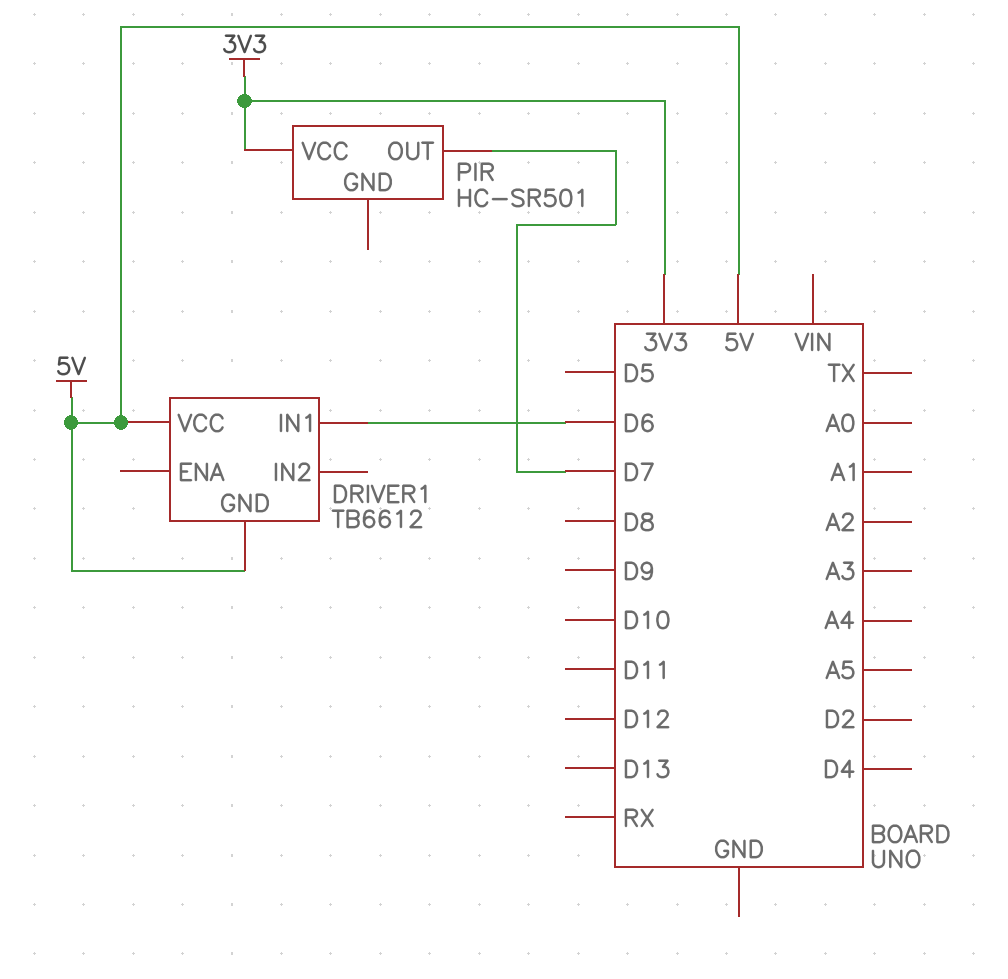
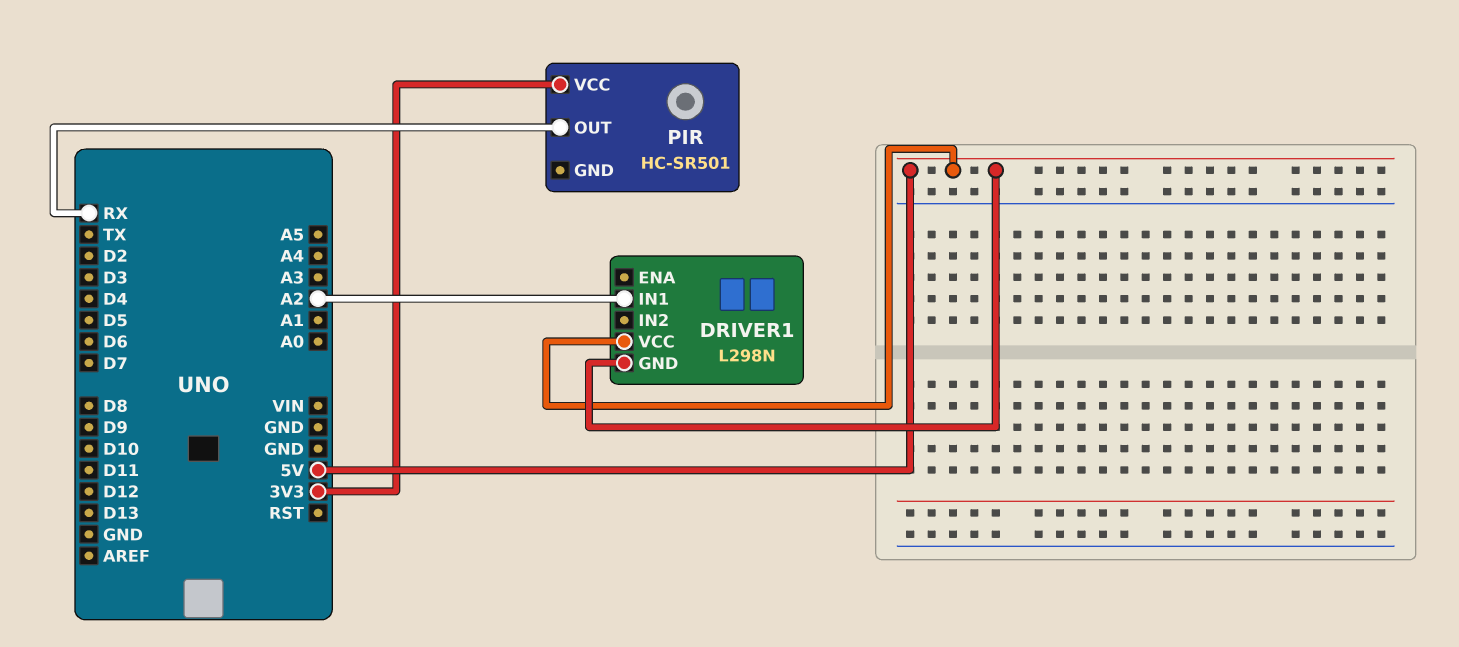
DRIVER1: TB6612 -> L298N
DRIVER1 pin IN1: D6 -> A2
PIR pin OUT: D7 -> RX

